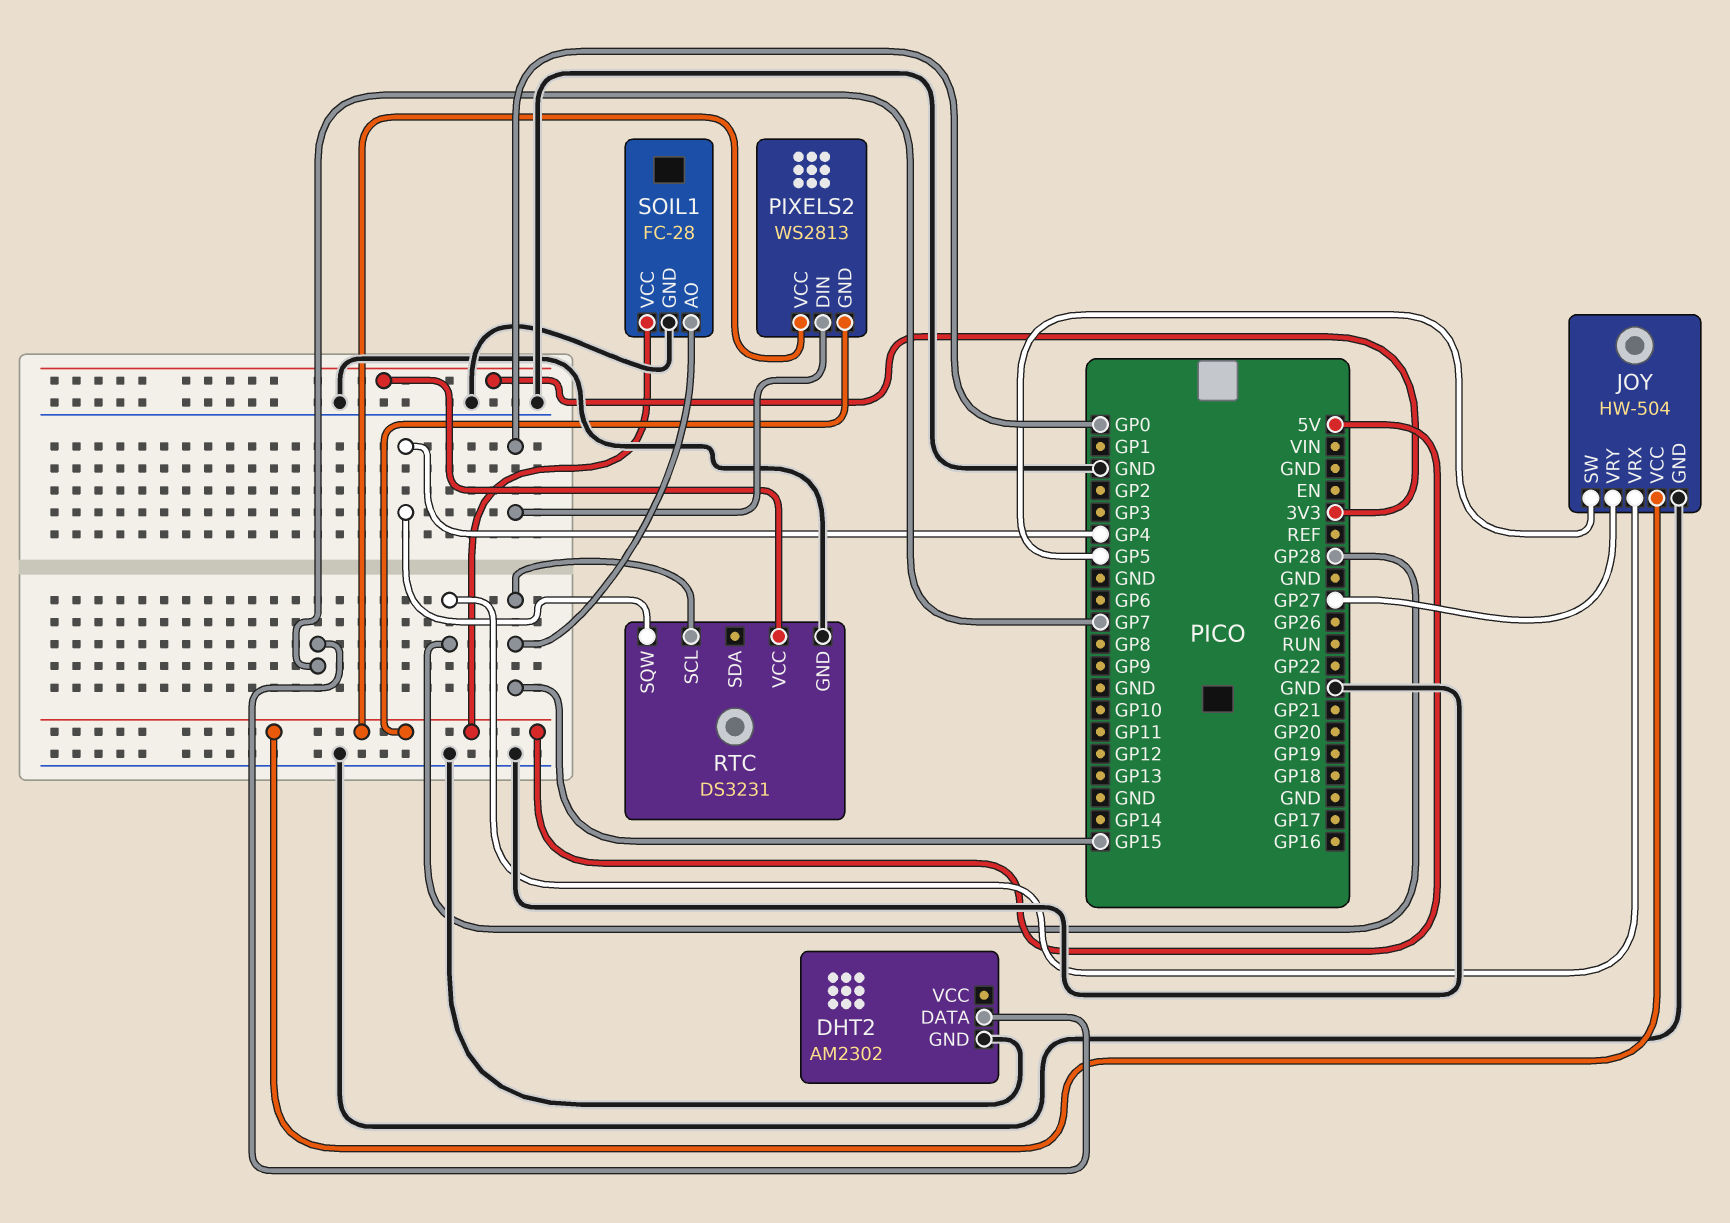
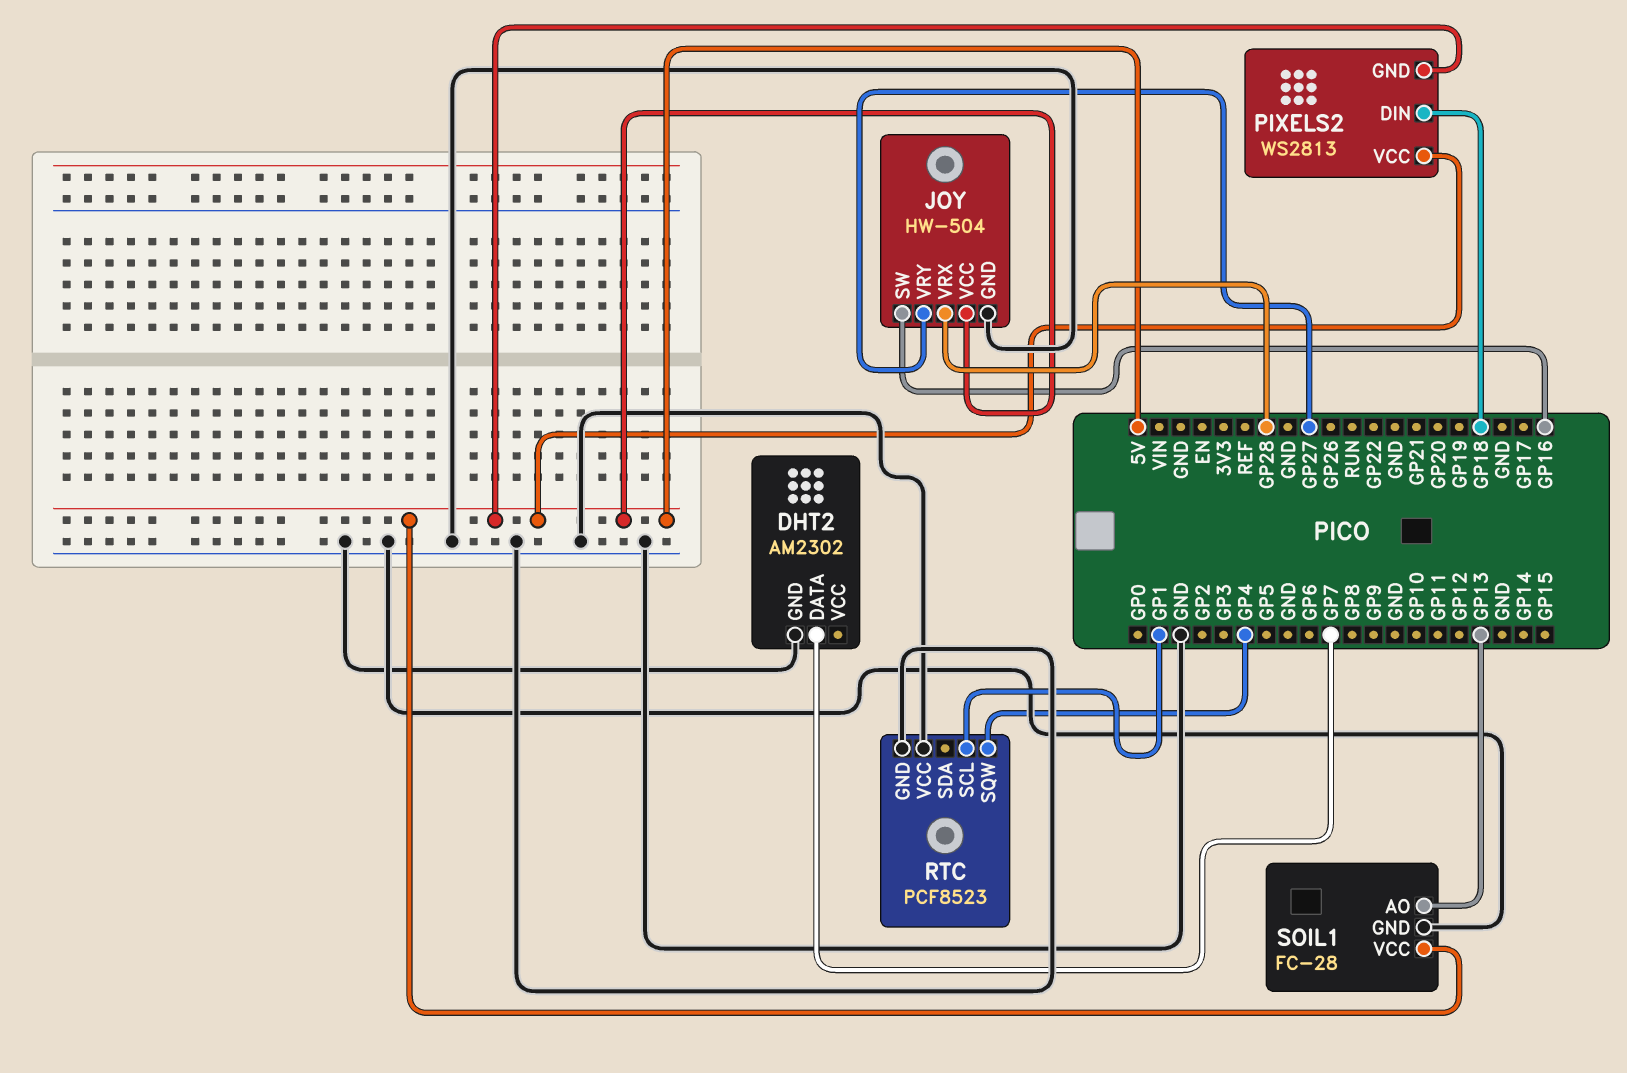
JOY pin SW: GP5 -> GP16
PIXELS2 pin DIN: GP0 -> GP18
RTC: DS3231 -> PCF8523
RTC pin SCL: GP15 -> GP1
RTC pin VCC: 3V3 -> GND
SOIL1 pin AO: GP15 -> GP13

